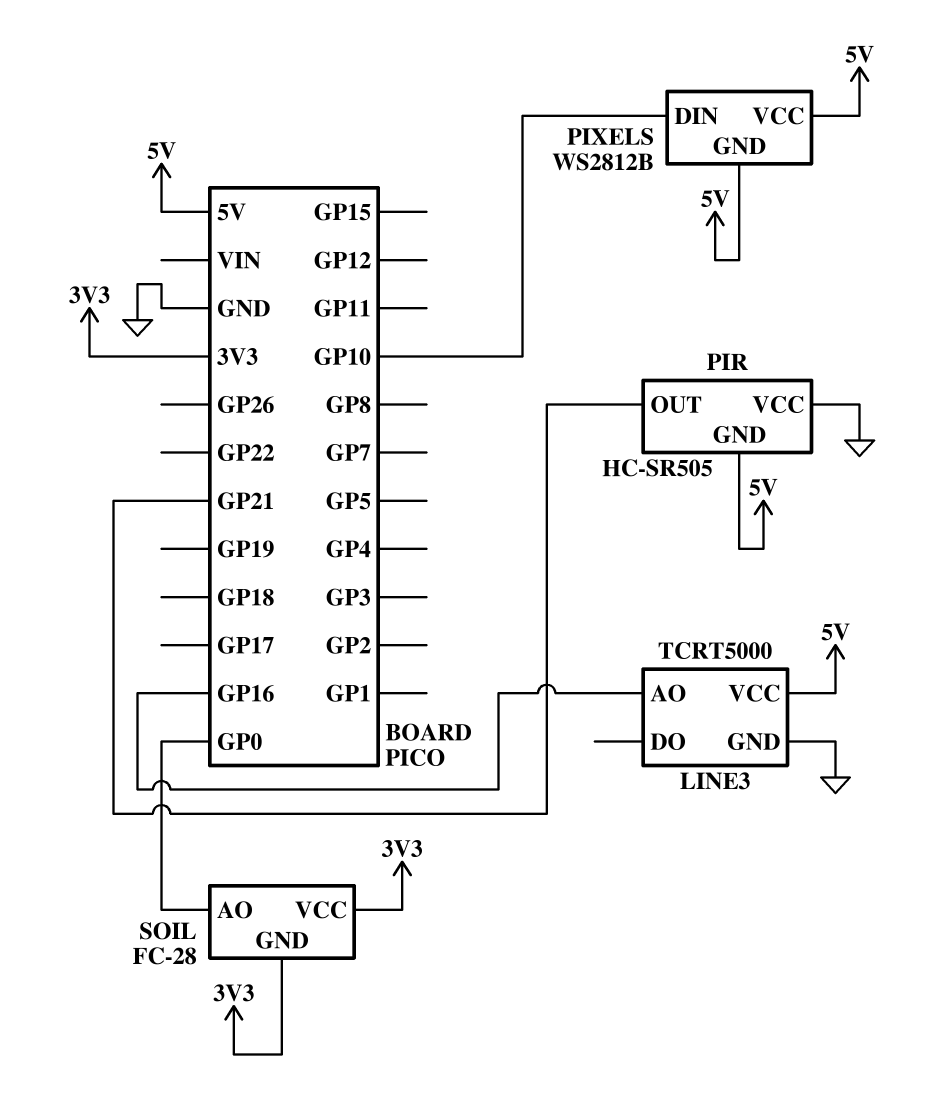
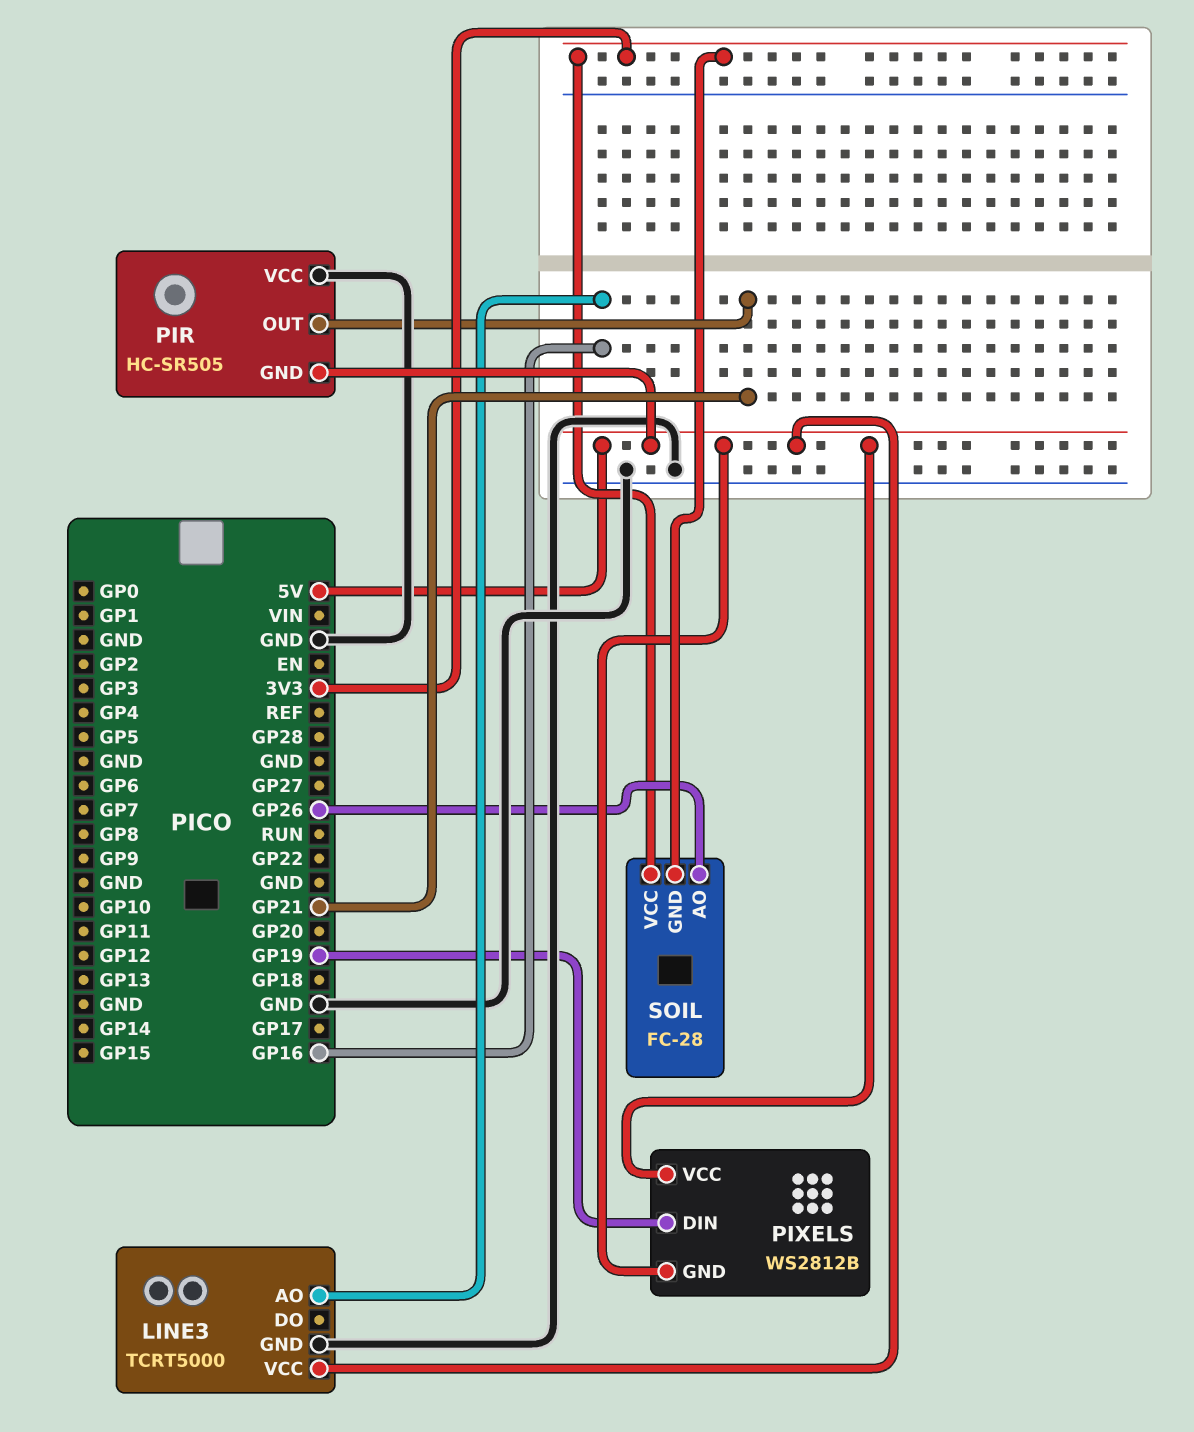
PIXELS pin DIN: GP10 -> GP19
SOIL pin AO: GP0 -> GP26

